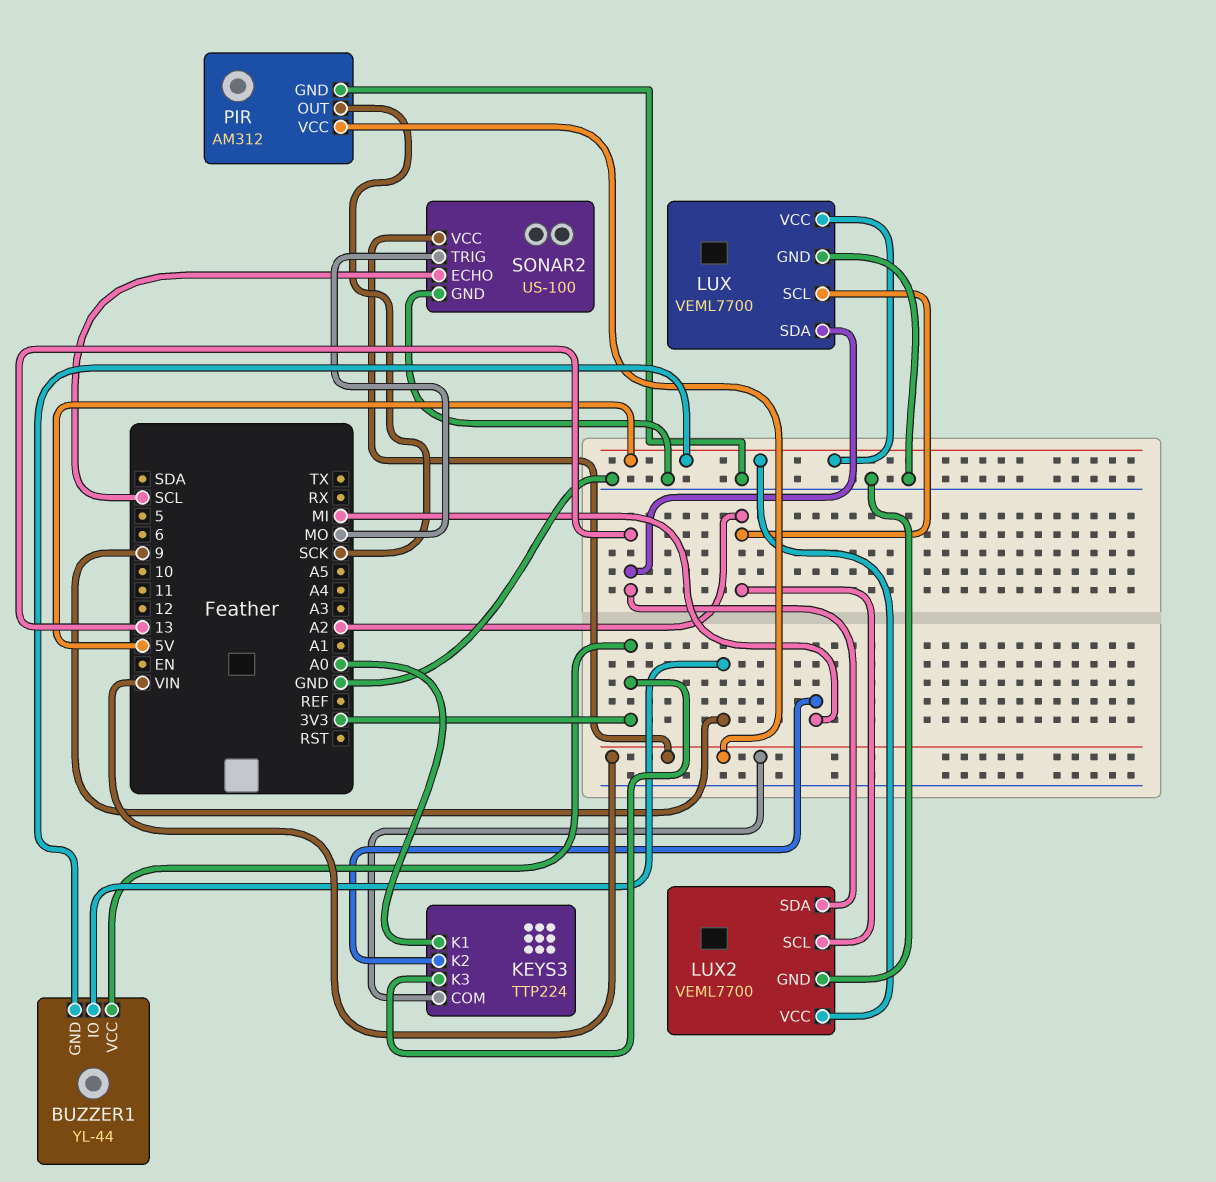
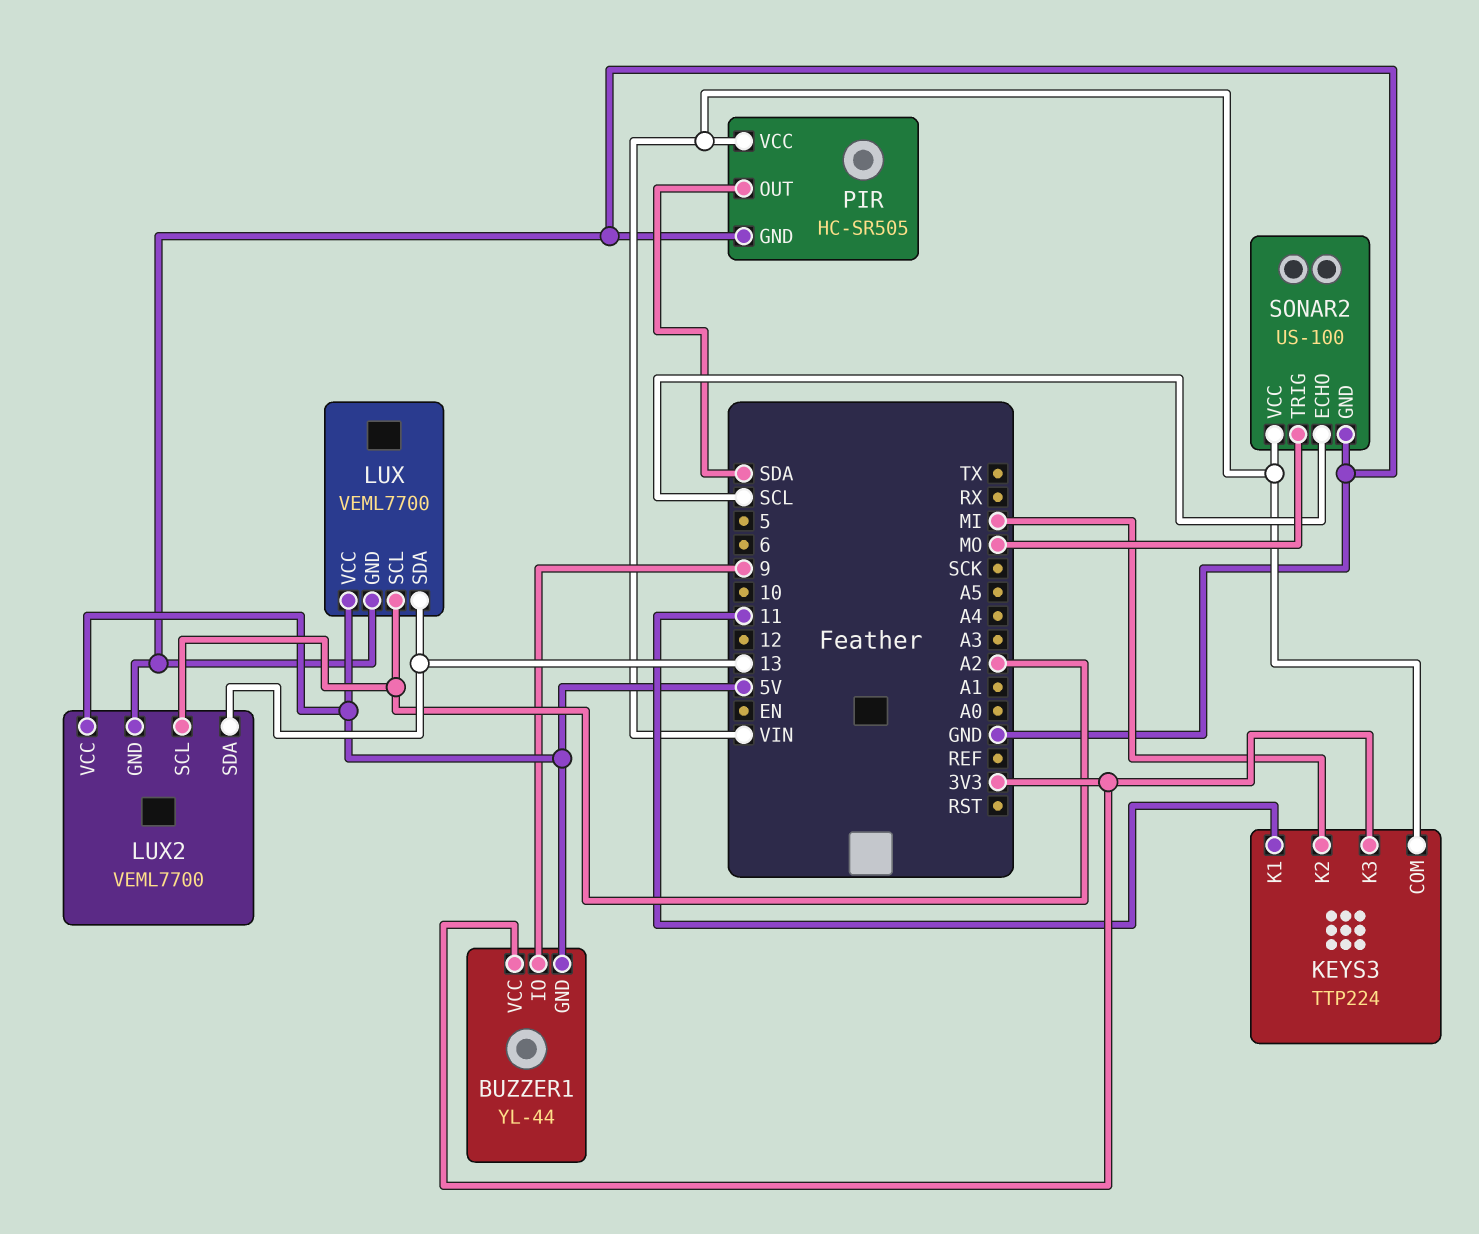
KEYS3 pin K1: A0 -> 11
PIR: AM312 -> HC-SR505
PIR pin OUT: SCK -> SDA

